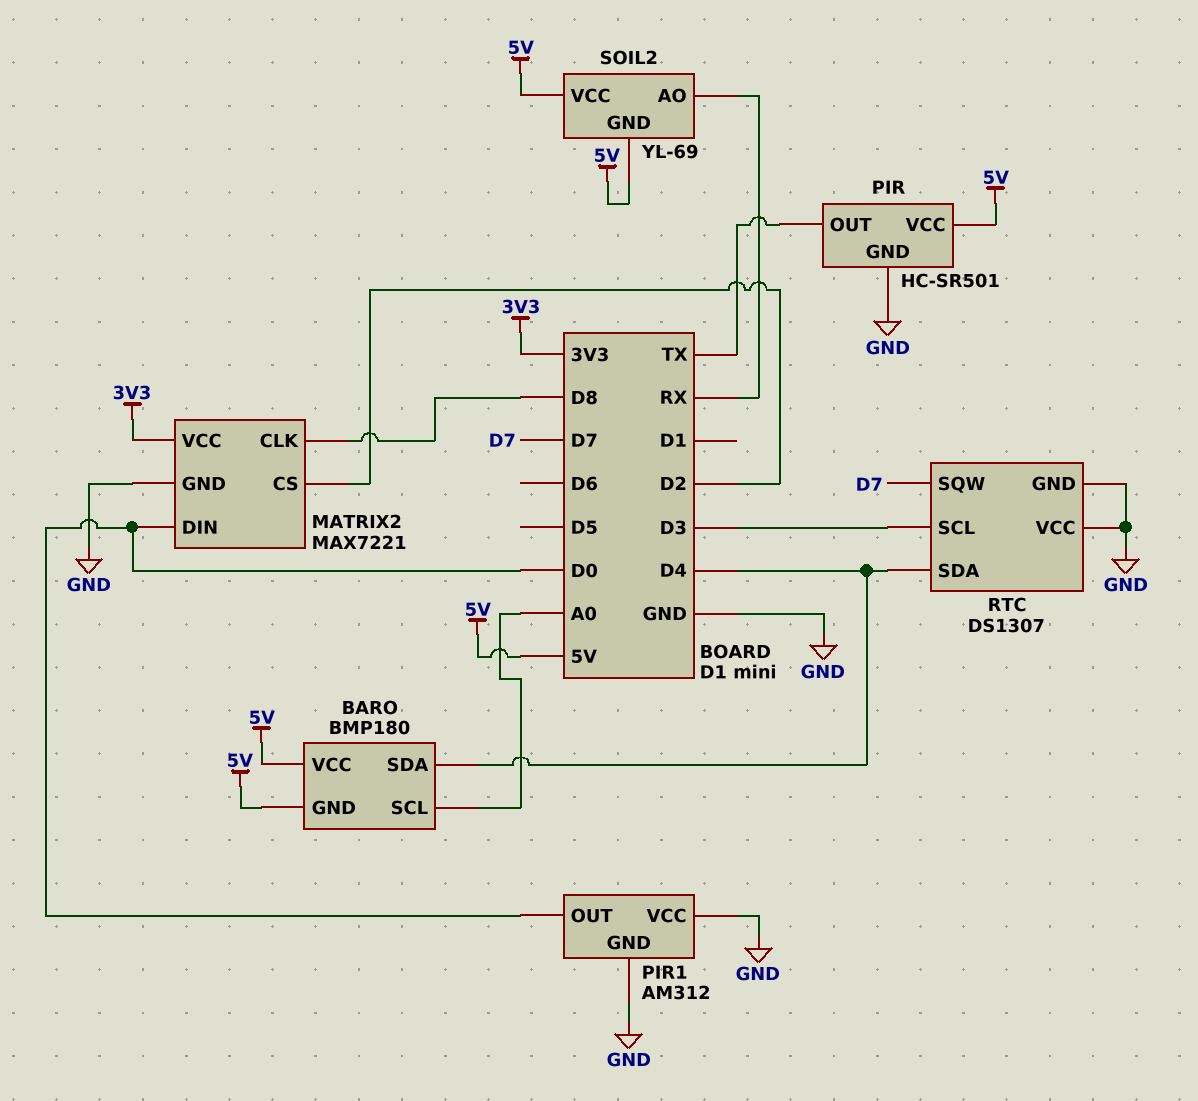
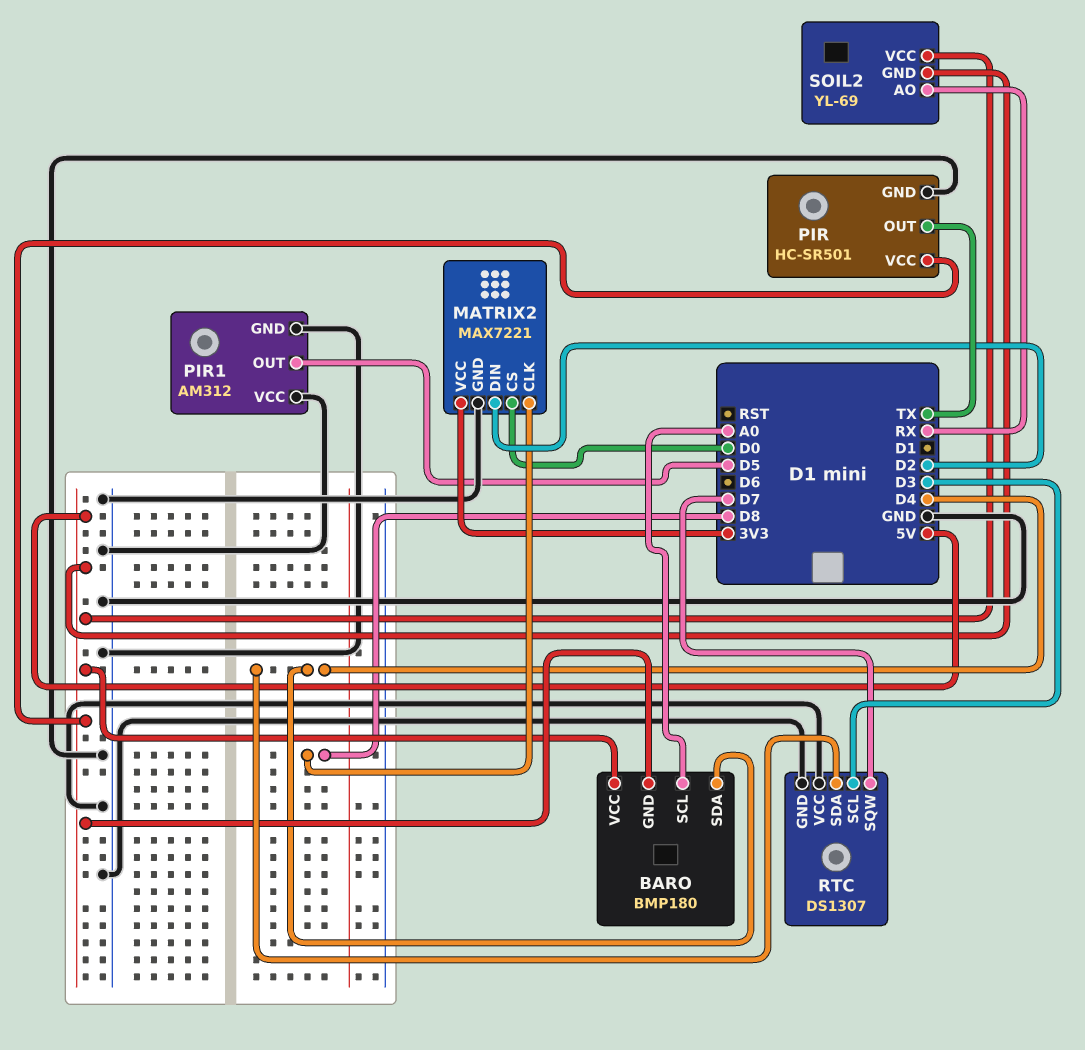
MATRIX2 pin CS: D2 -> D0
MATRIX2 pin DIN: D0 -> D2
PIR1 pin OUT: D0 -> D5

